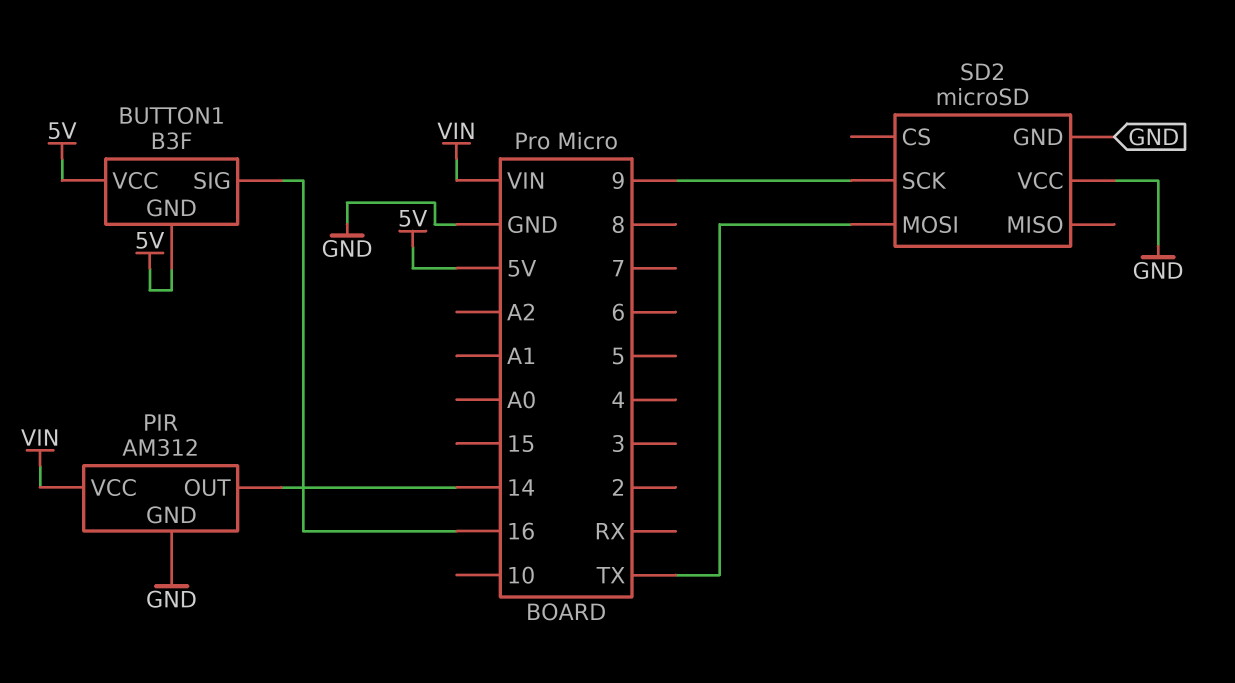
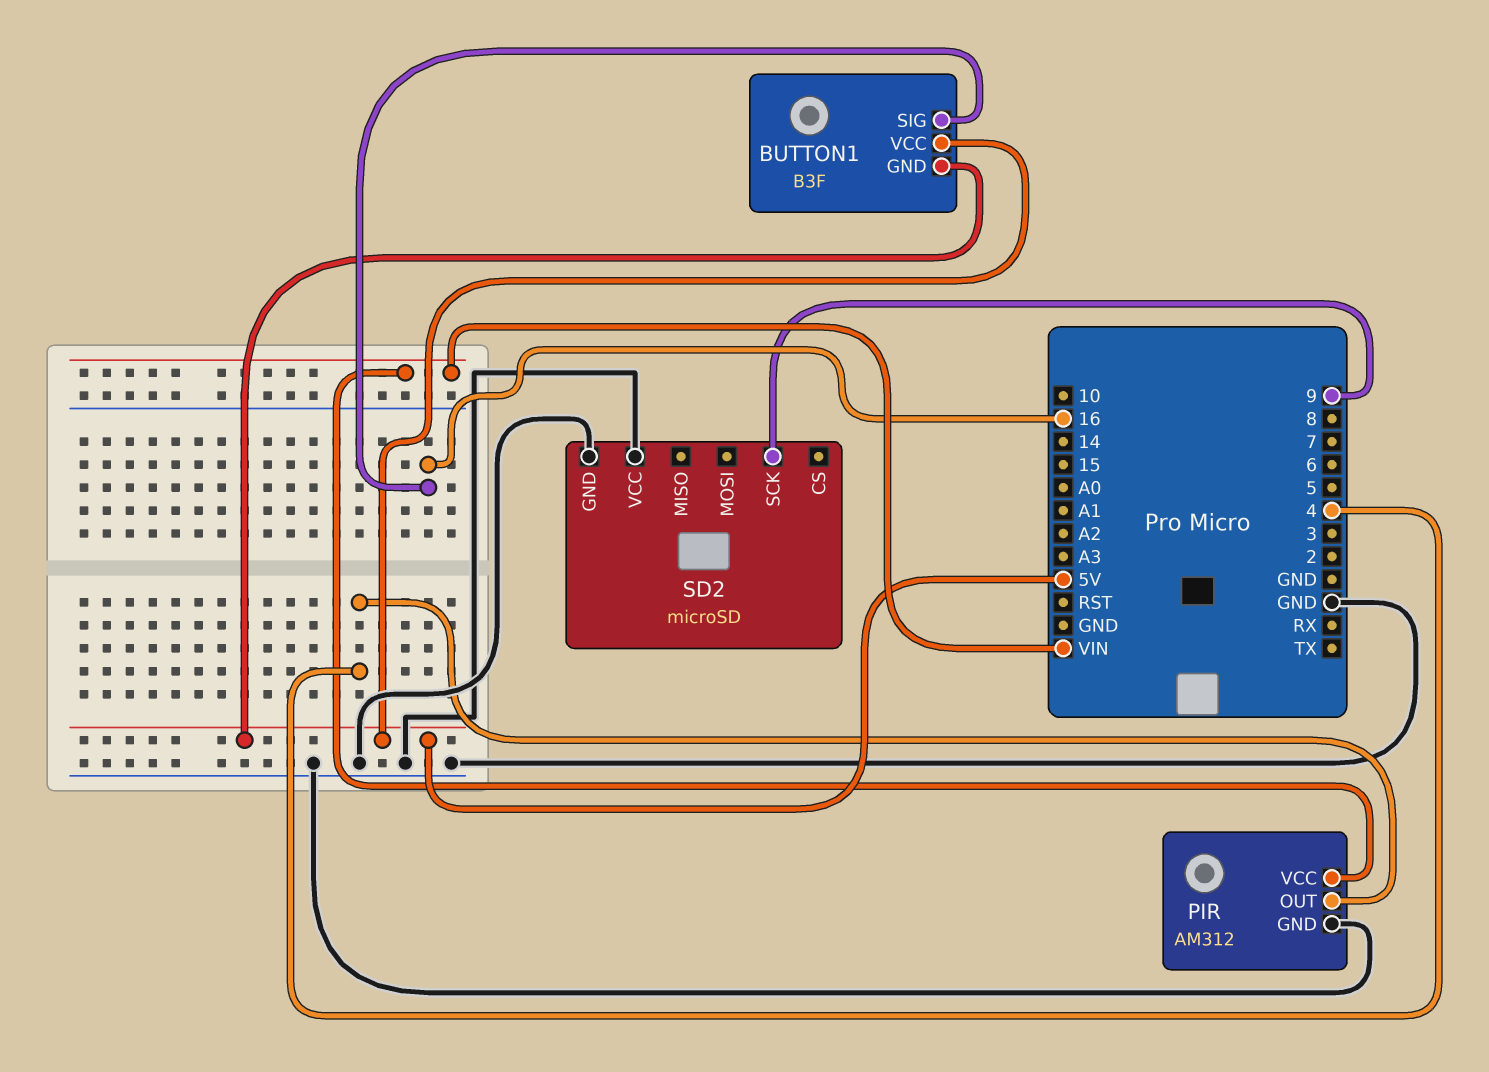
PIR pin OUT: 14 -> 4
SD2 pin MOSI: TX -> none

